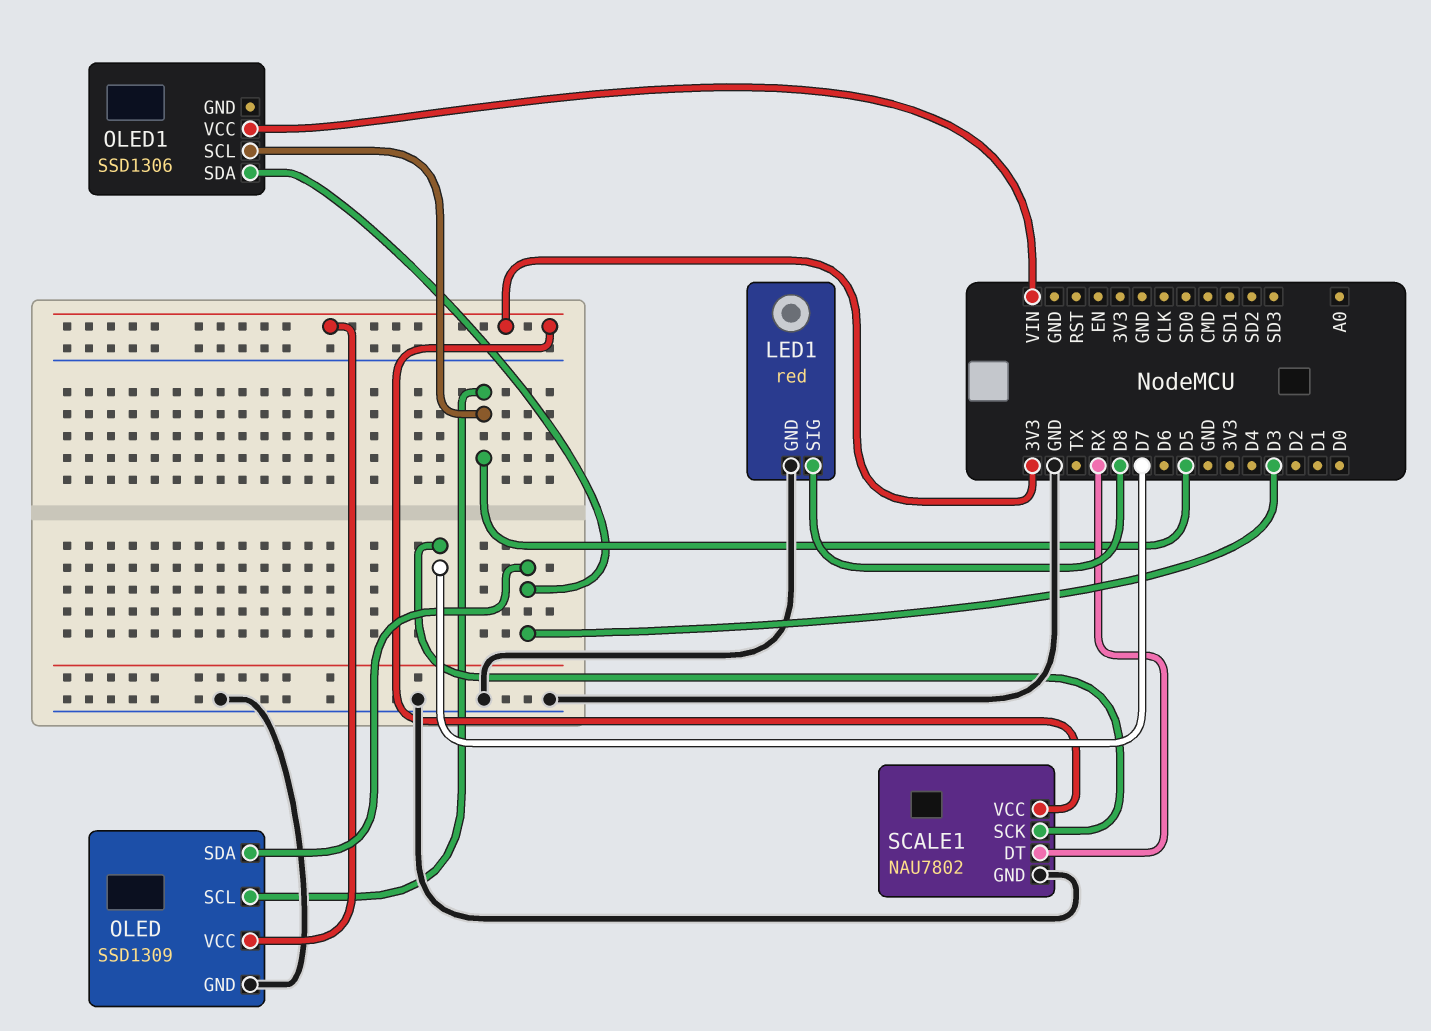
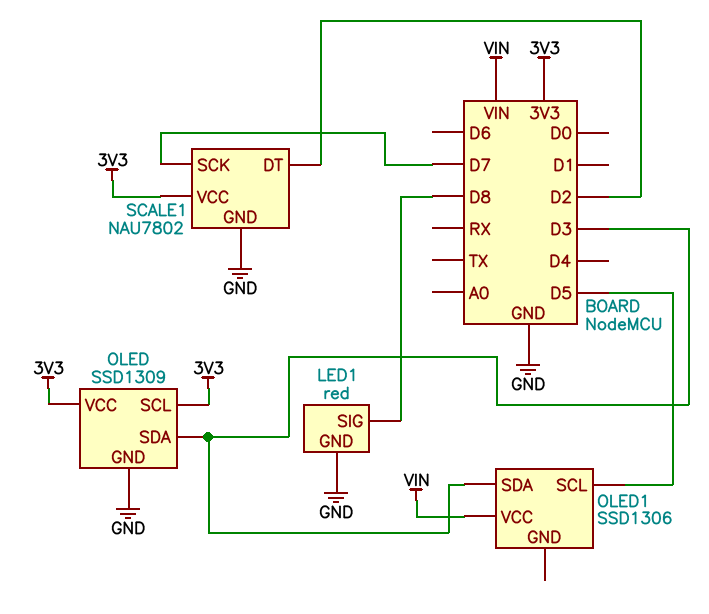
OLED pin SCL: D5 -> 3V3
SCALE1 pin DT: RX -> D2

